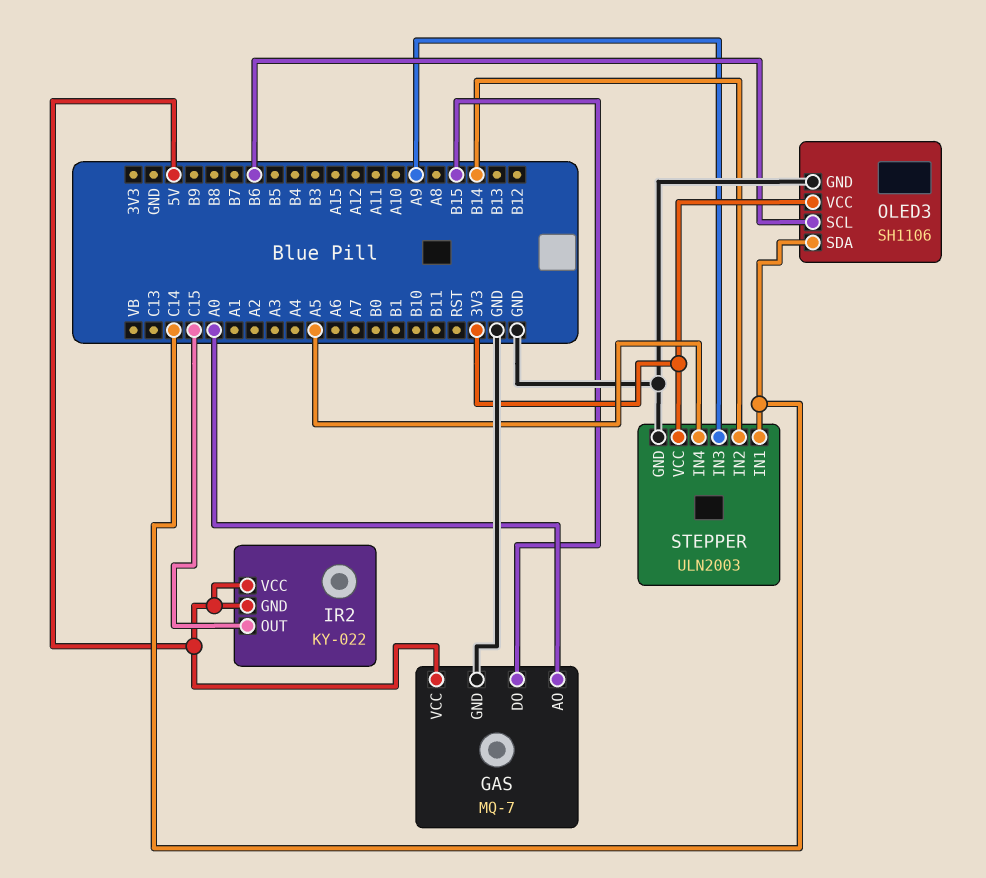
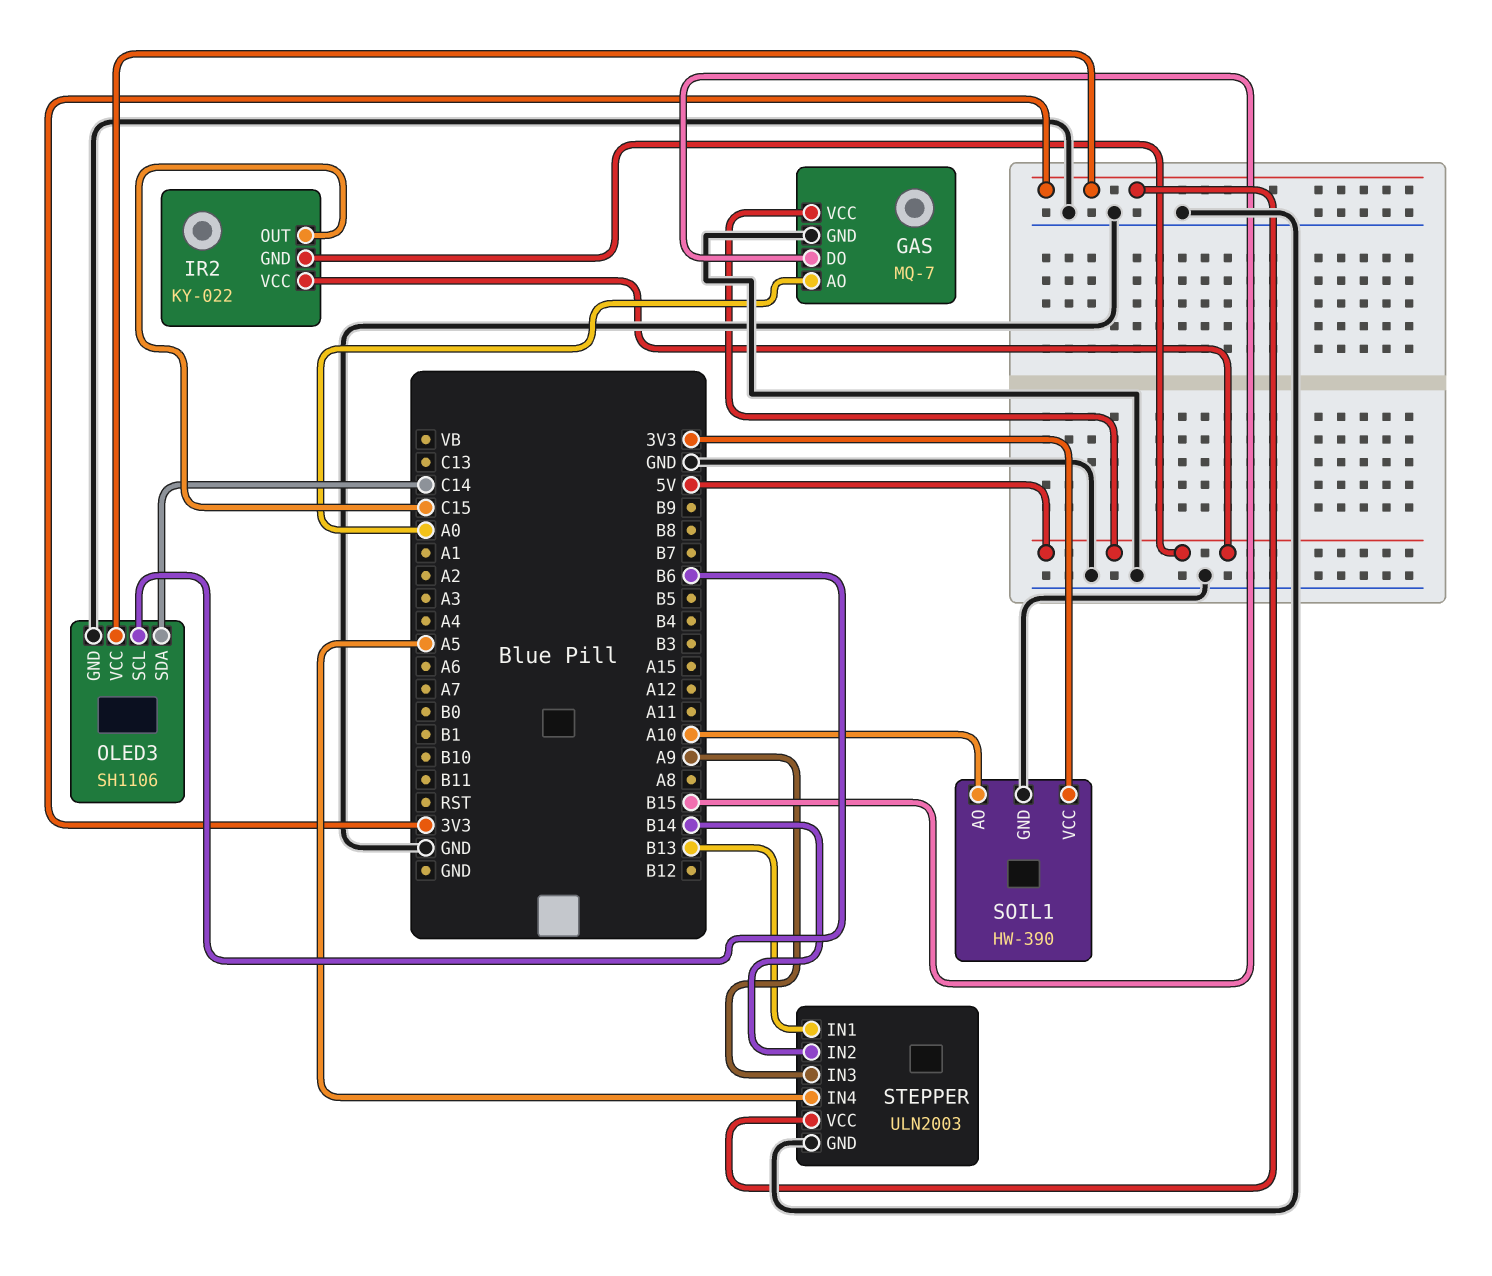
SOIL1: none -> HW-390
SOIL1 pin AO: none -> A10
SOIL1 pin GND: none -> GND
SOIL1 pin VCC: none -> 3V3
STEPPER pin IN1: C14 -> B13

